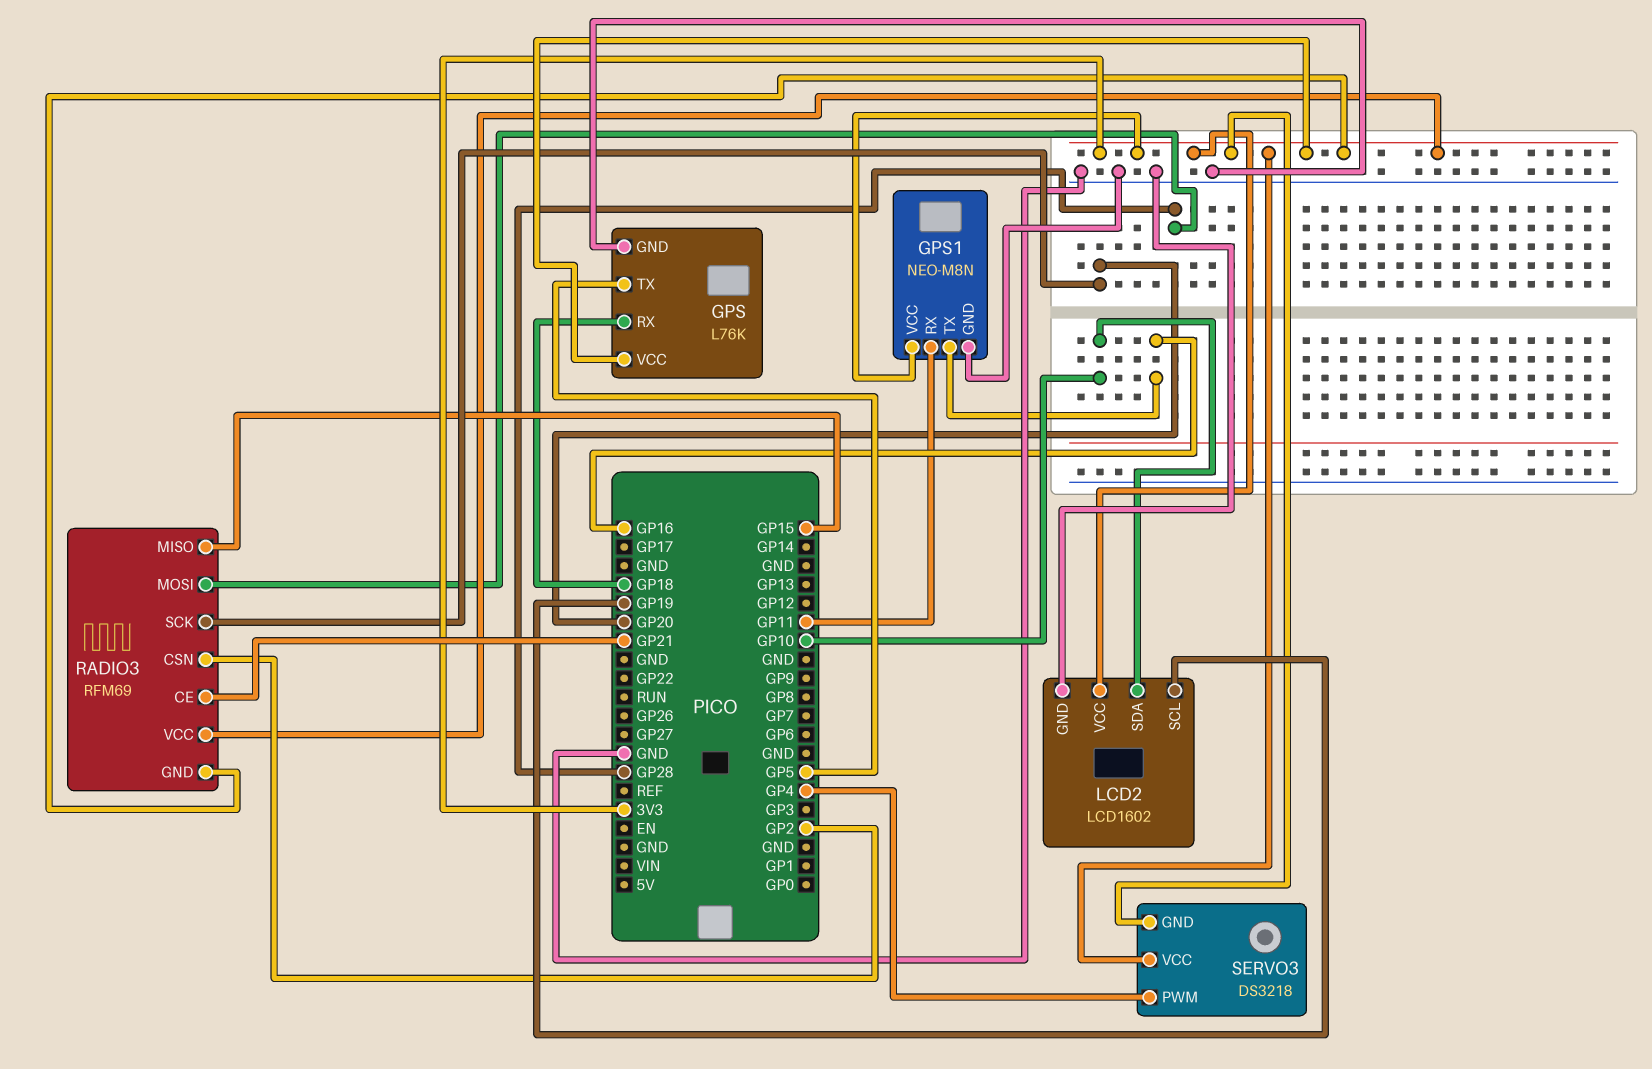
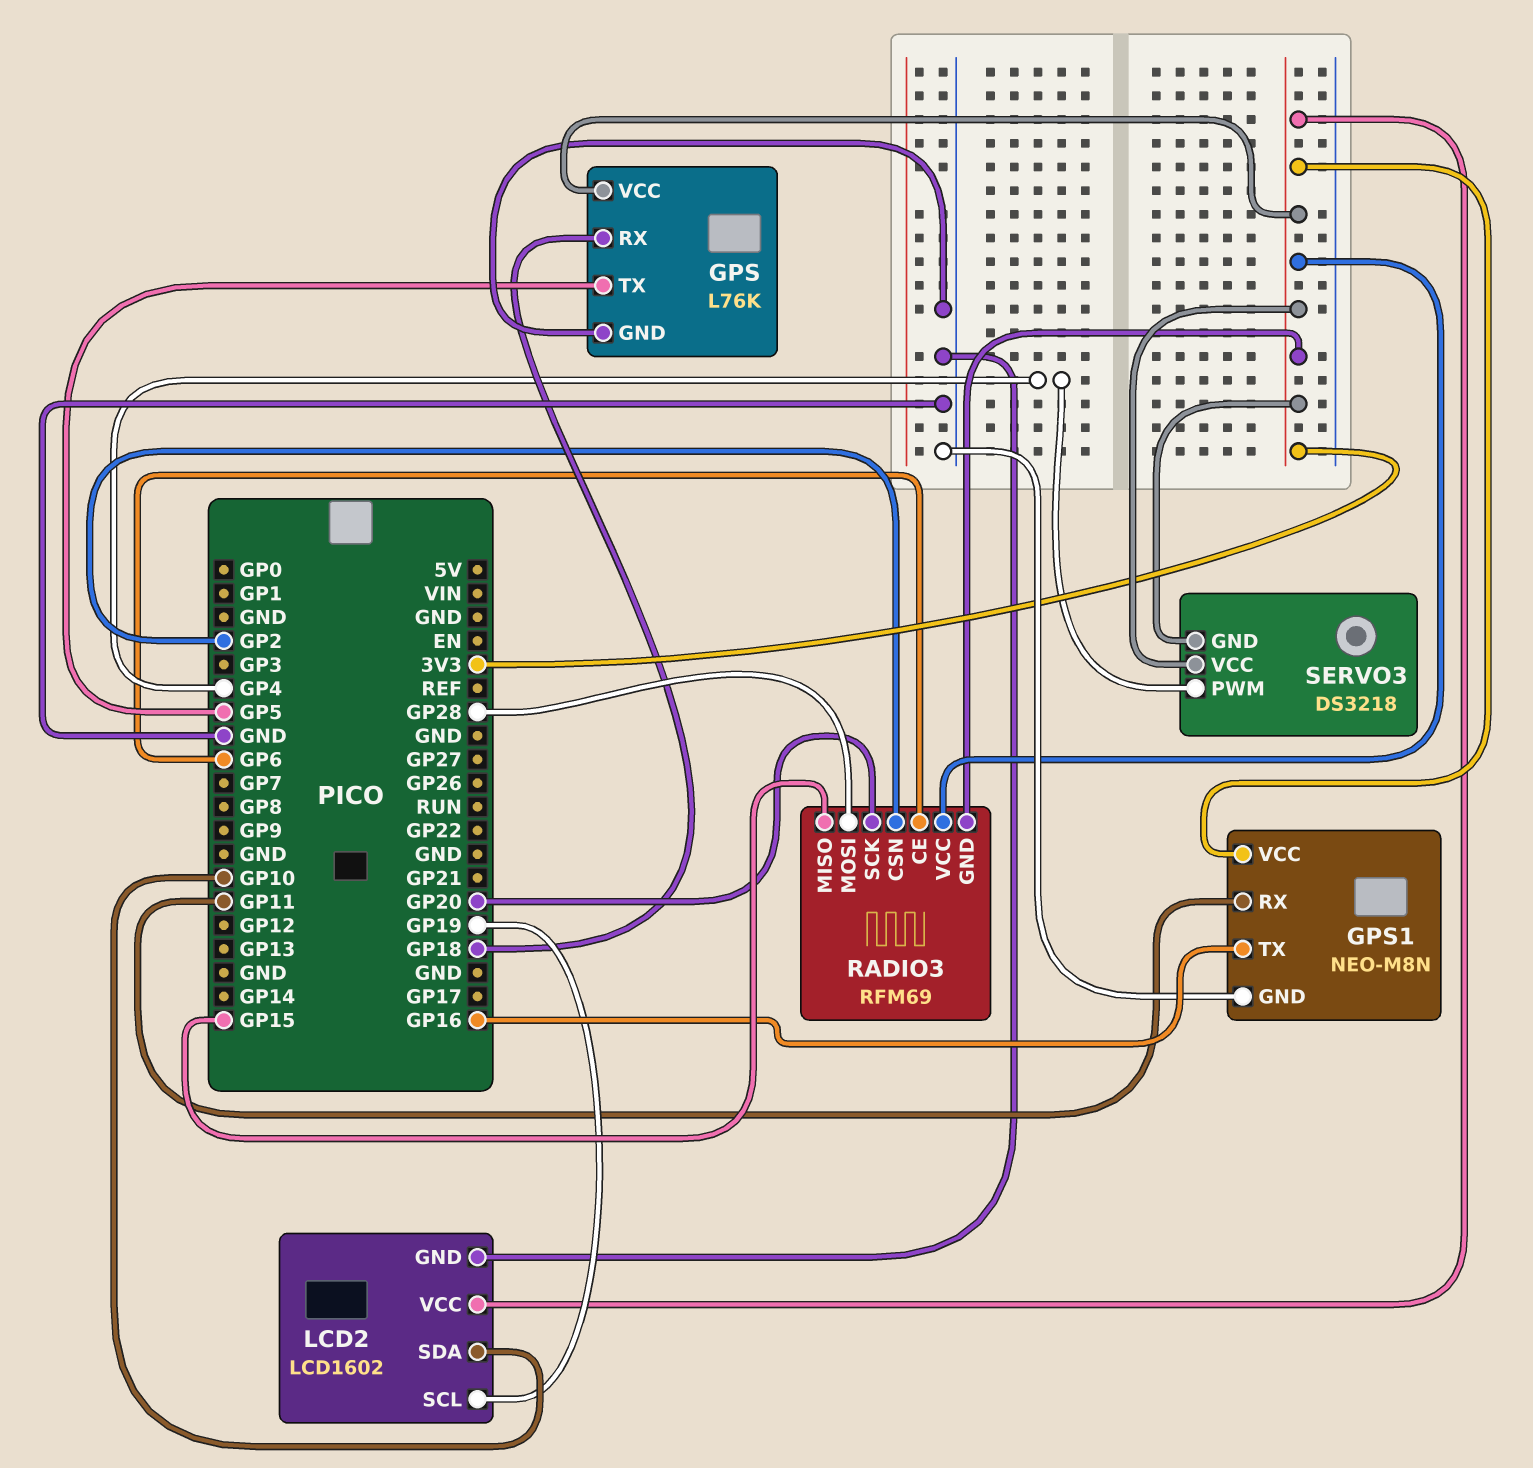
RADIO3 pin CE: GP21 -> GP6

